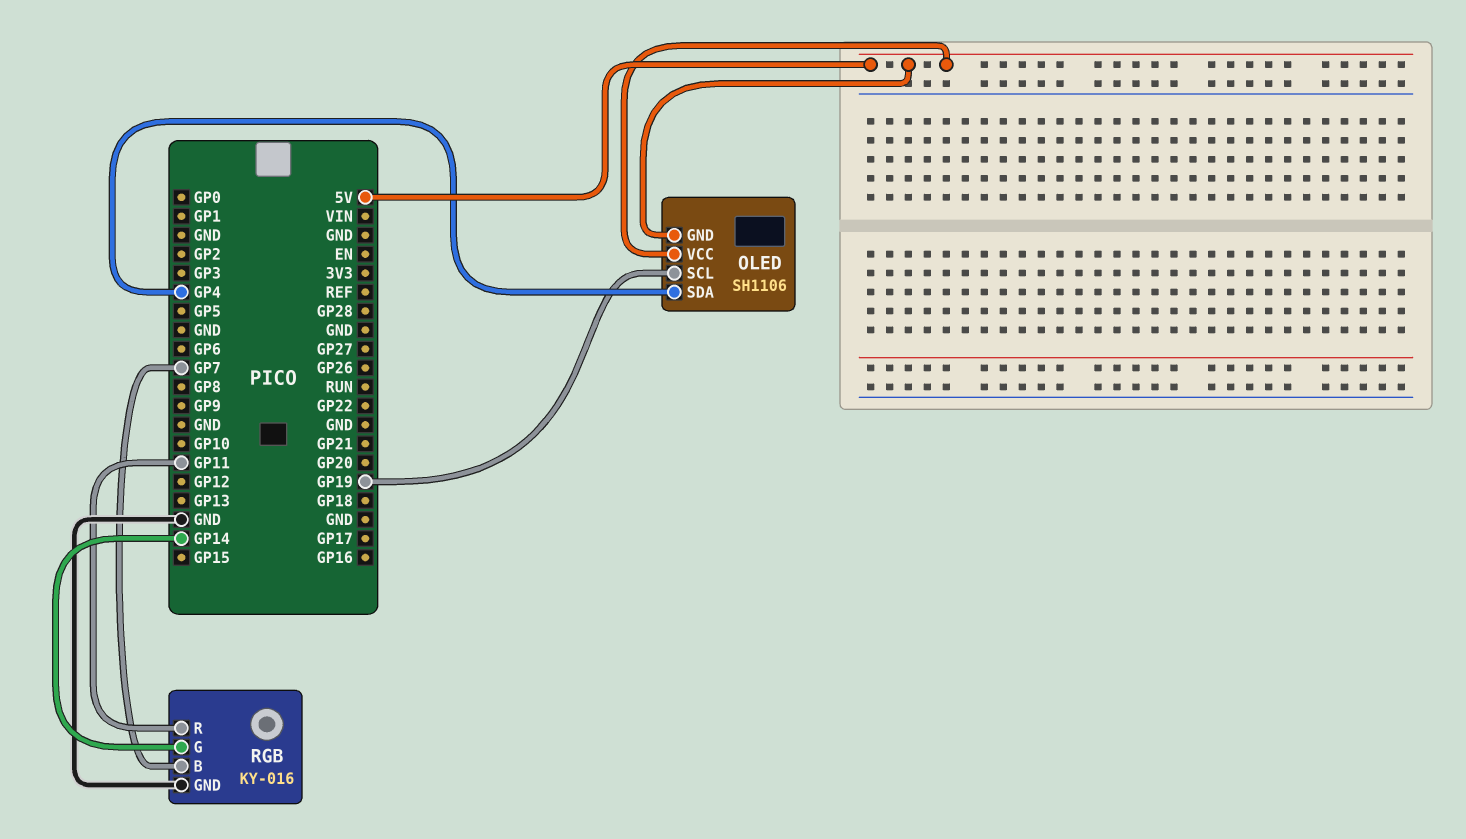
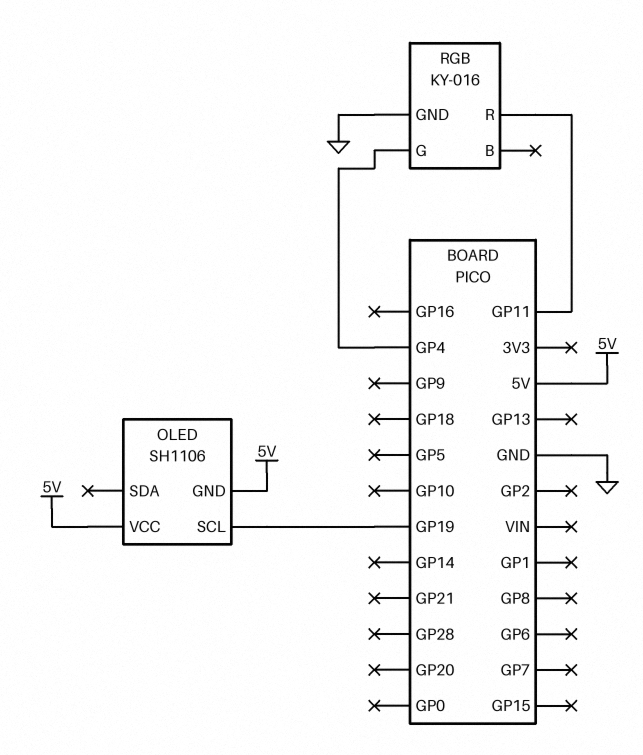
OLED pin SDA: GP4 -> none
RGB pin B: GP7 -> none
RGB pin G: GP14 -> GP4

